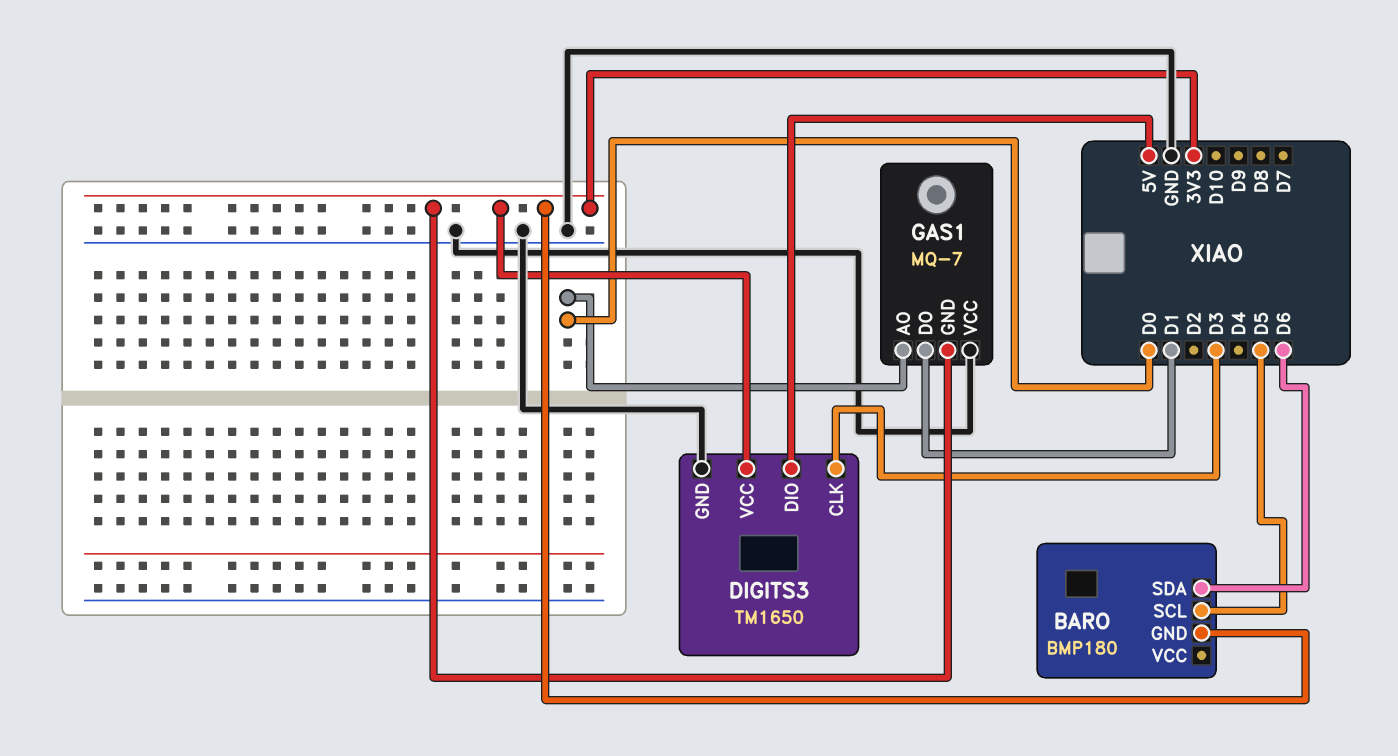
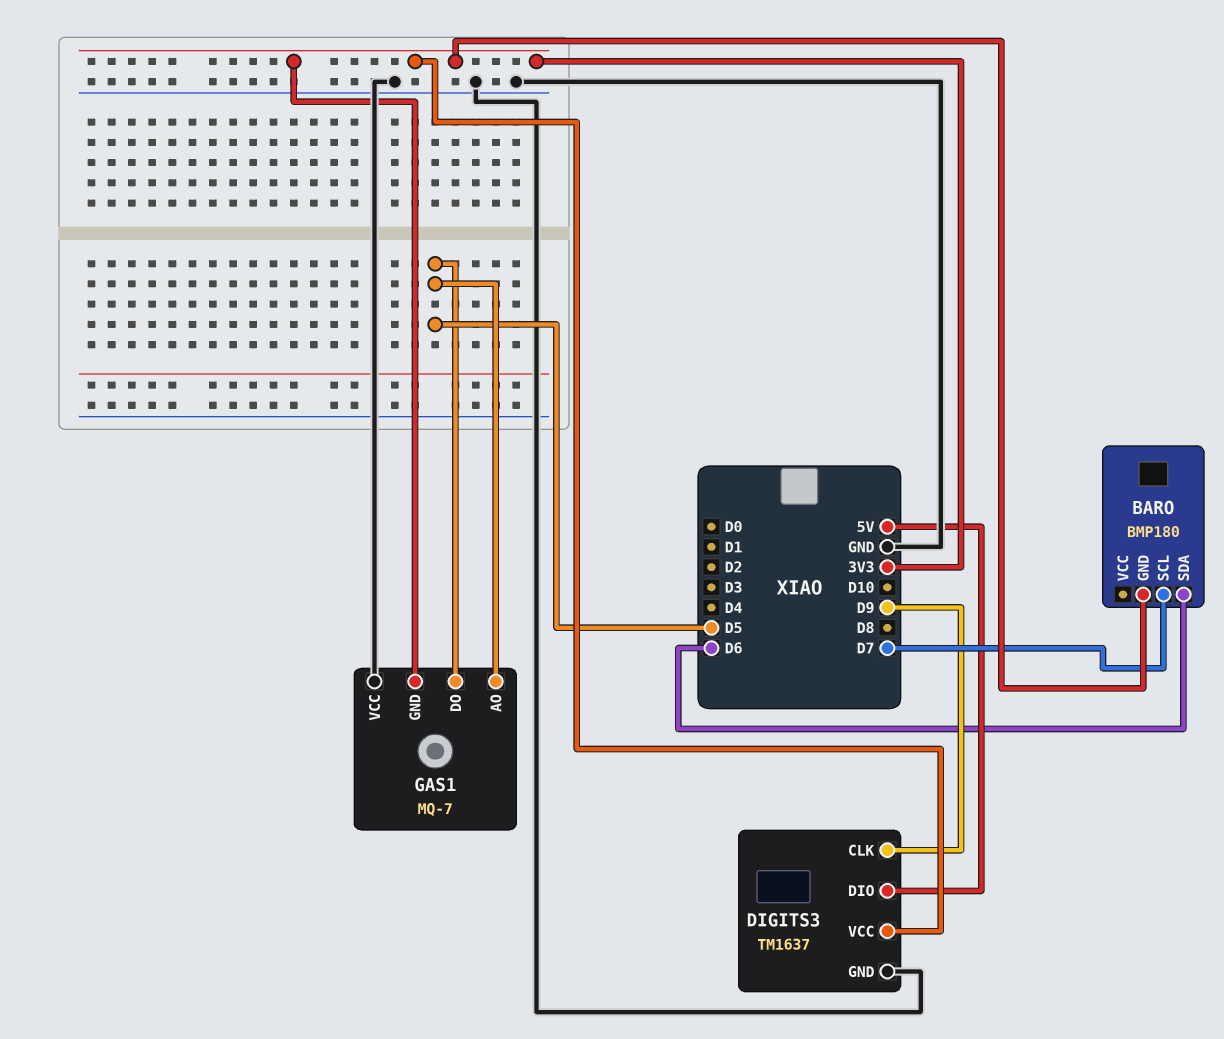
BARO pin SCL: D5 -> D7
DIGITS3: TM1650 -> TM1637
DIGITS3 pin CLK: D3 -> D9
GAS1 pin AO: D0 -> D5
GAS1 pin DO: D1 -> D5

